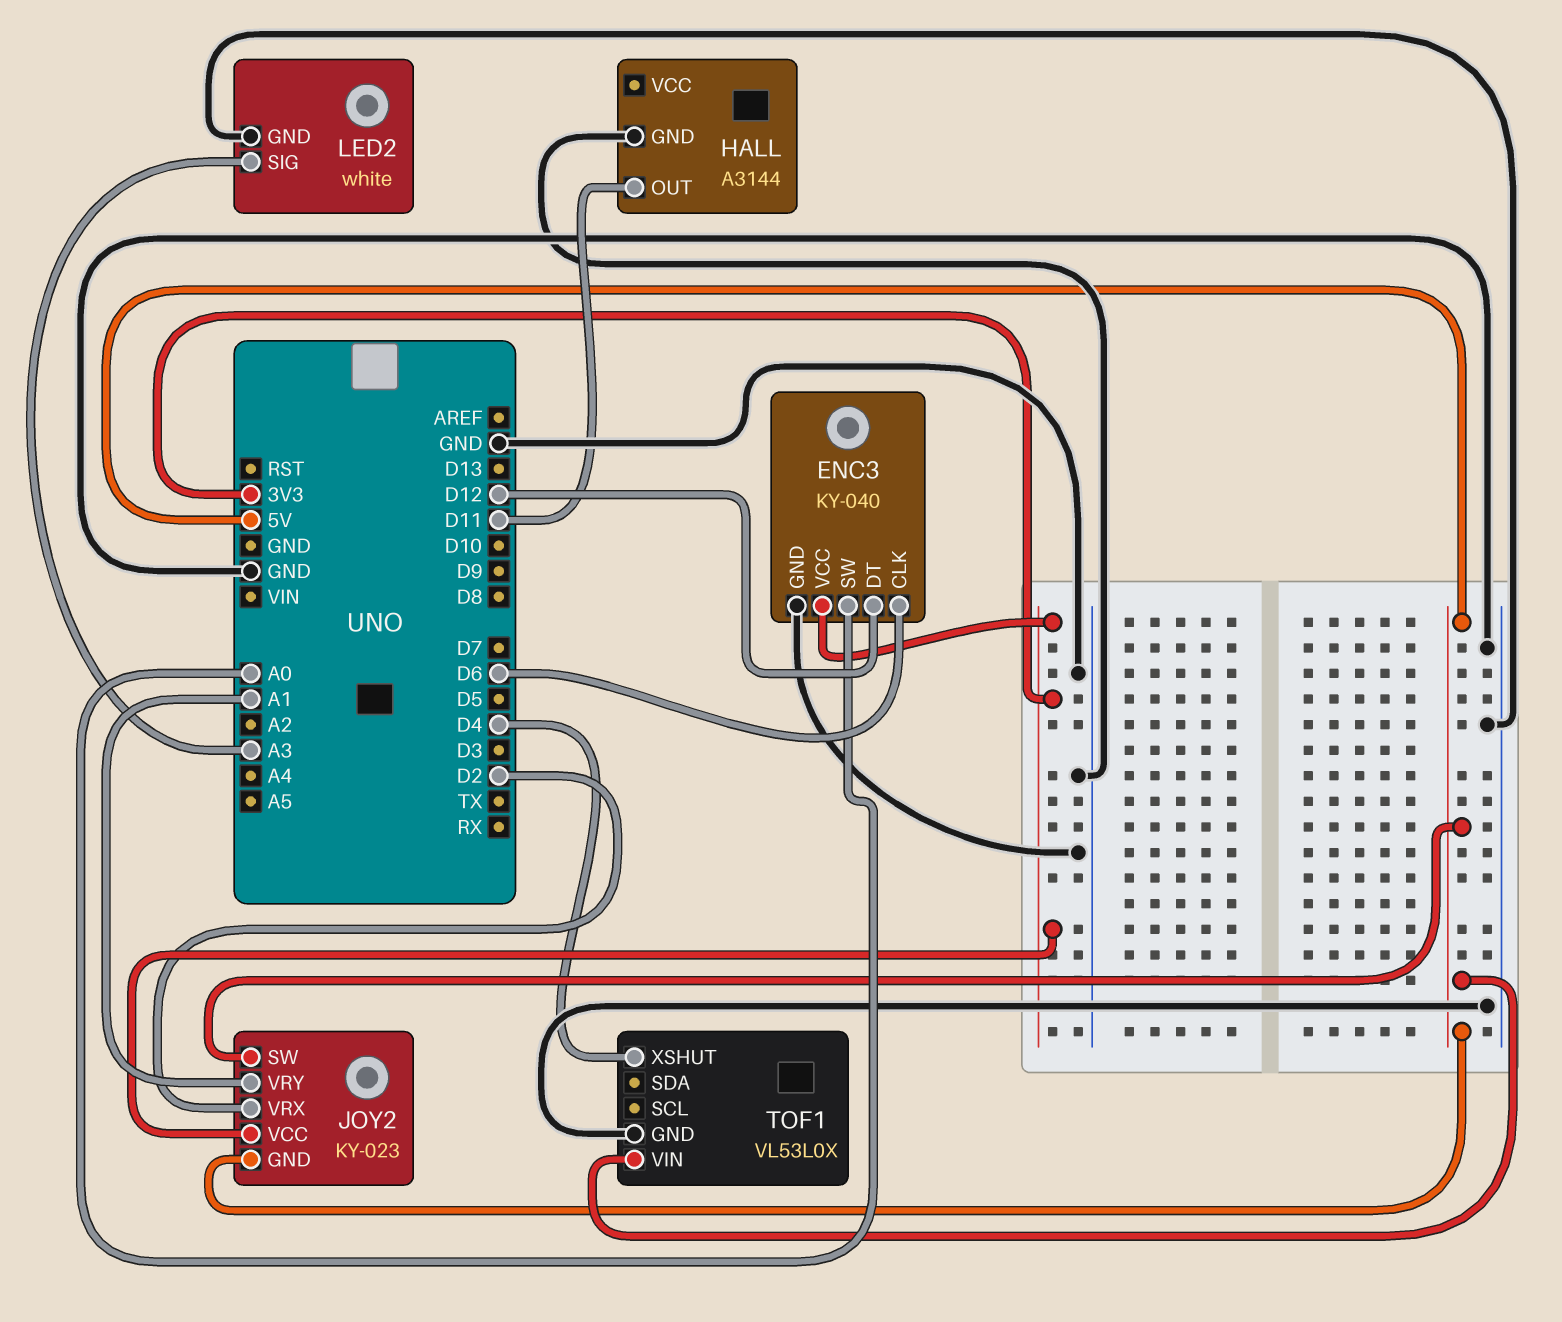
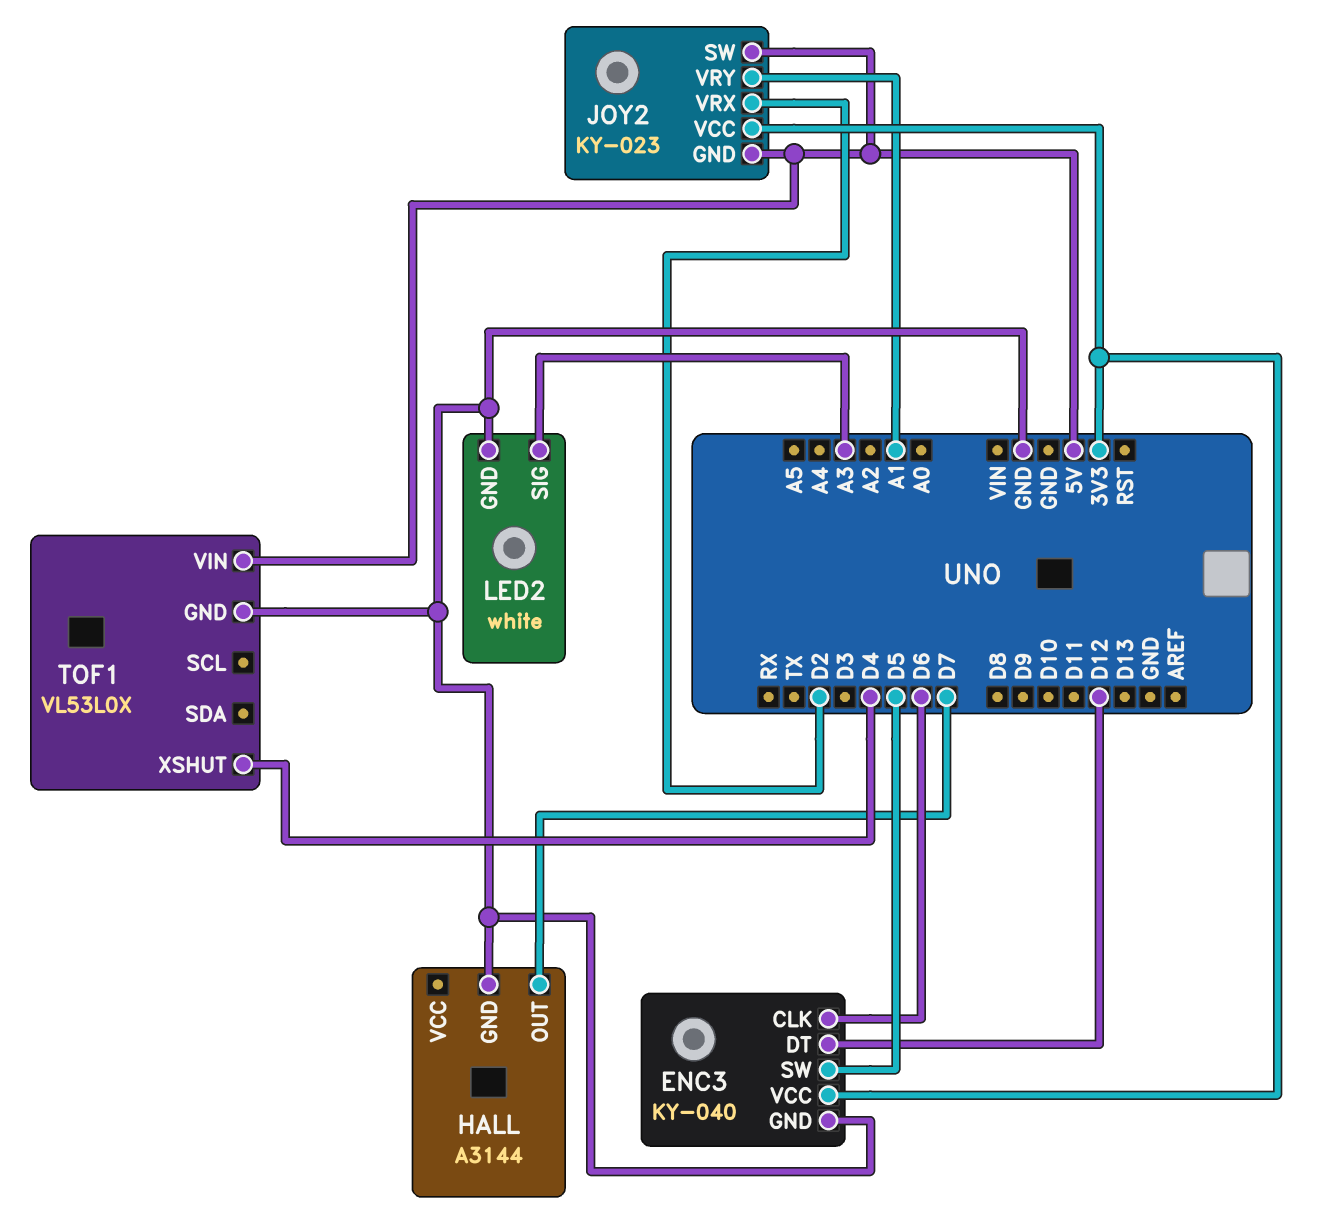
ENC3 pin SW: A0 -> D5
HALL pin OUT: D11 -> D7

